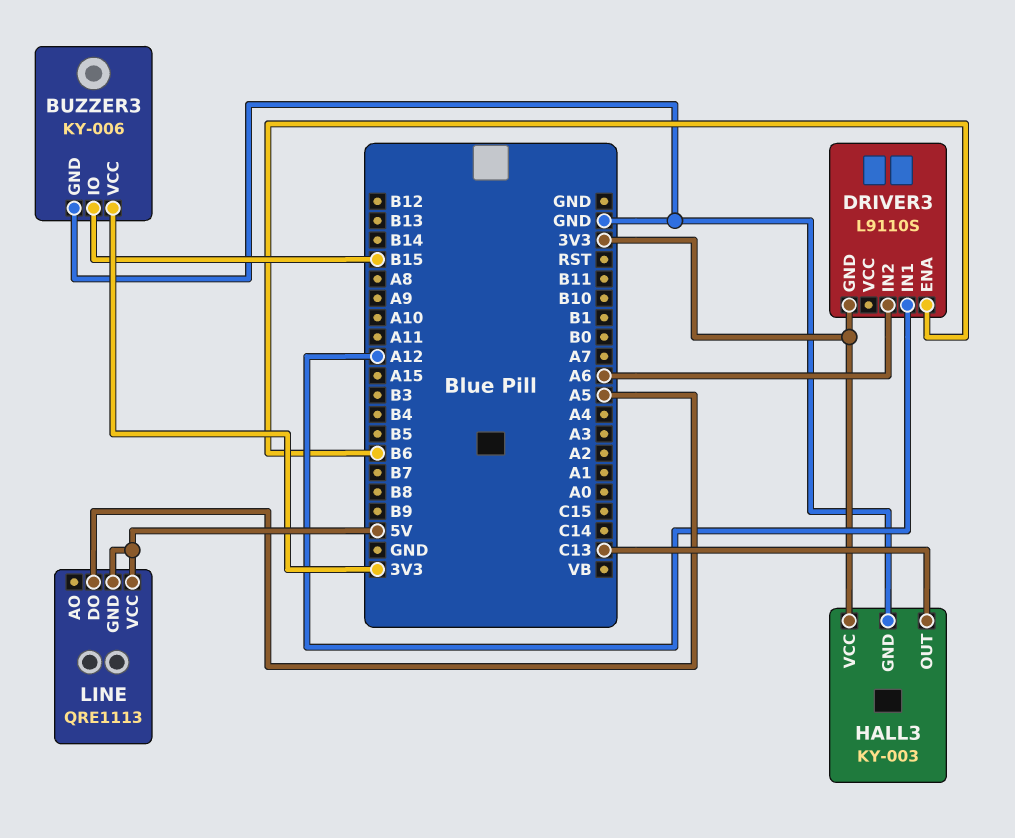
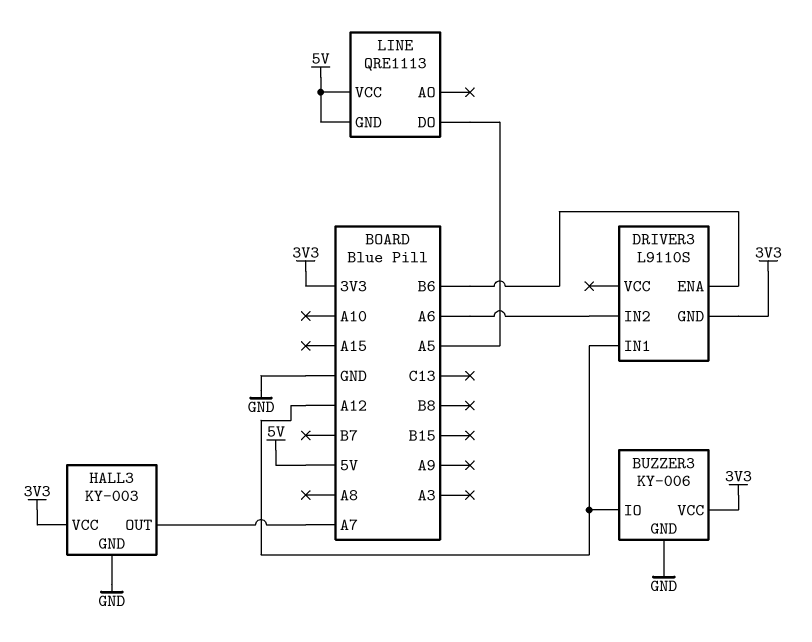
BUZZER3 pin IO: B15 -> A12
HALL3 pin OUT: C13 -> A7

